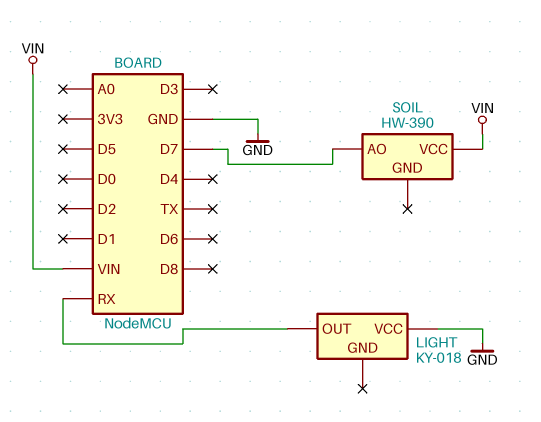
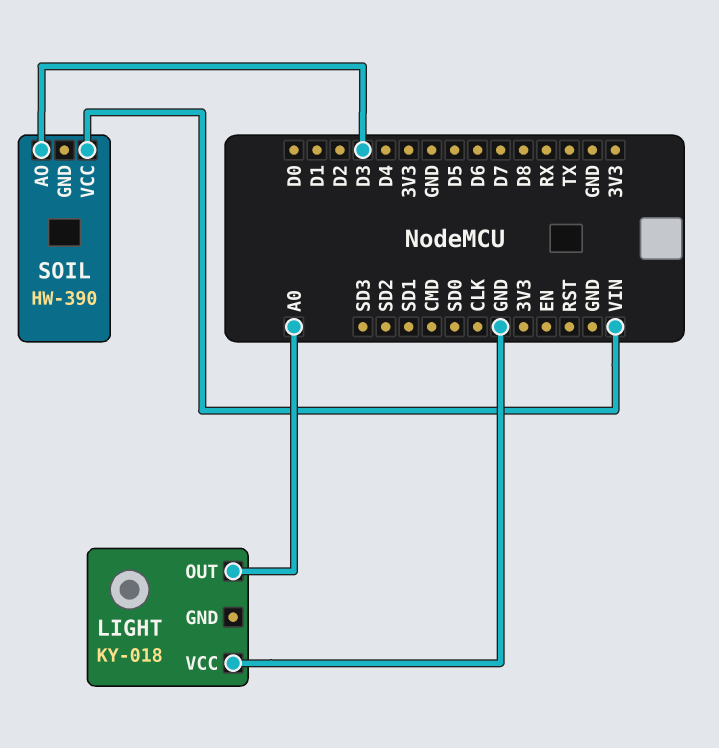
LIGHT pin OUT: RX -> A0
SOIL pin AO: D7 -> D3

